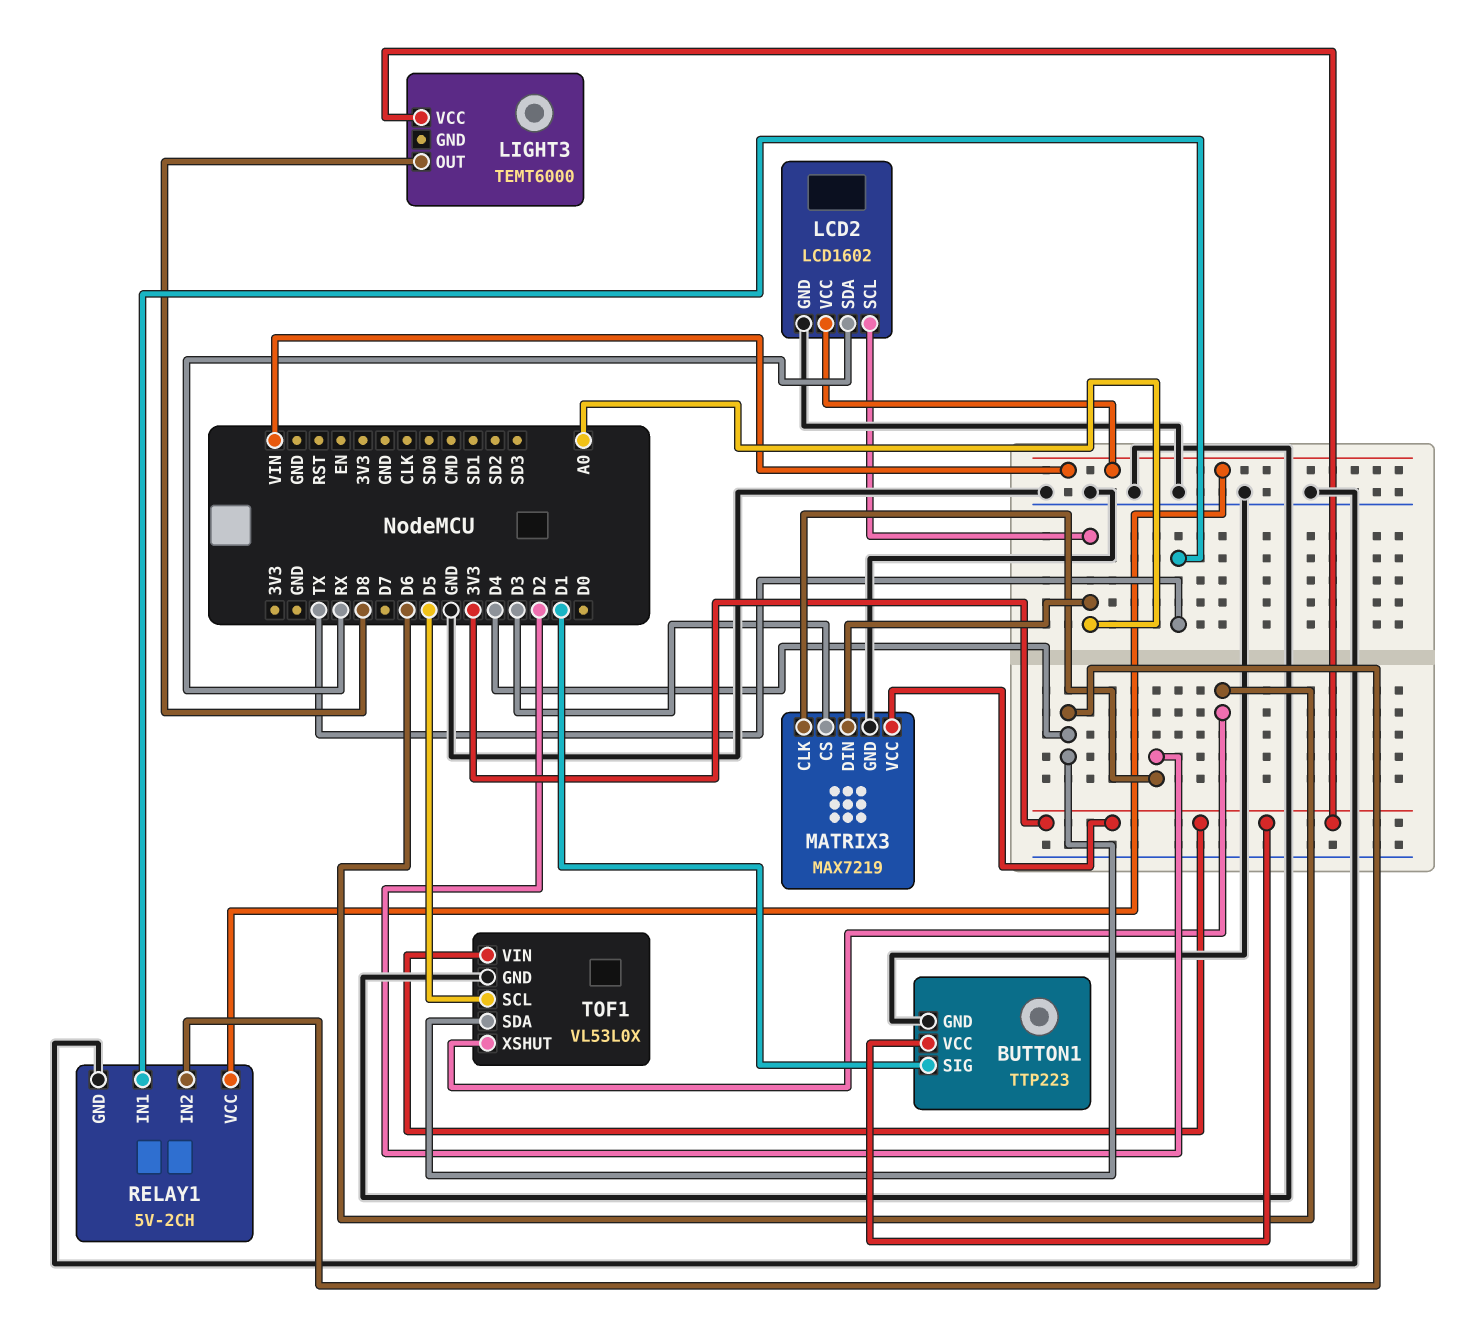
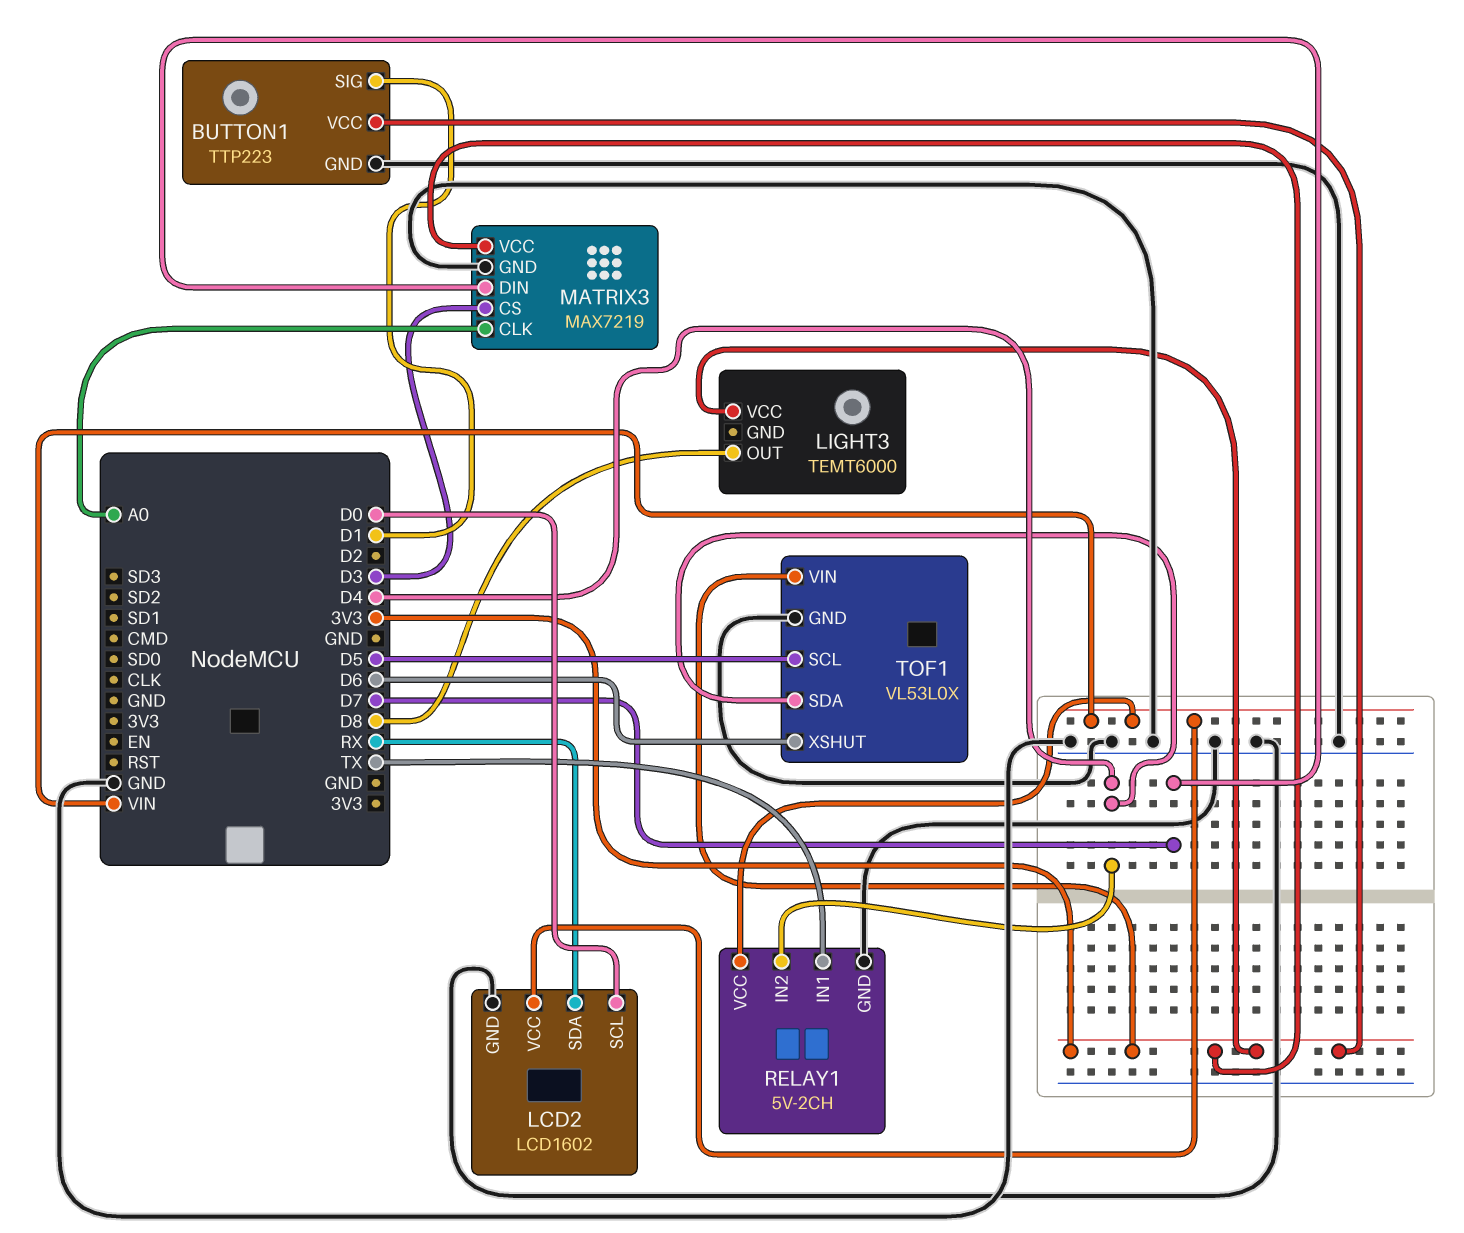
LCD2 pin SCL: A0 -> D0
MATRIX3 pin CLK: D2 -> A0
MATRIX3 pin DIN: A0 -> D7

